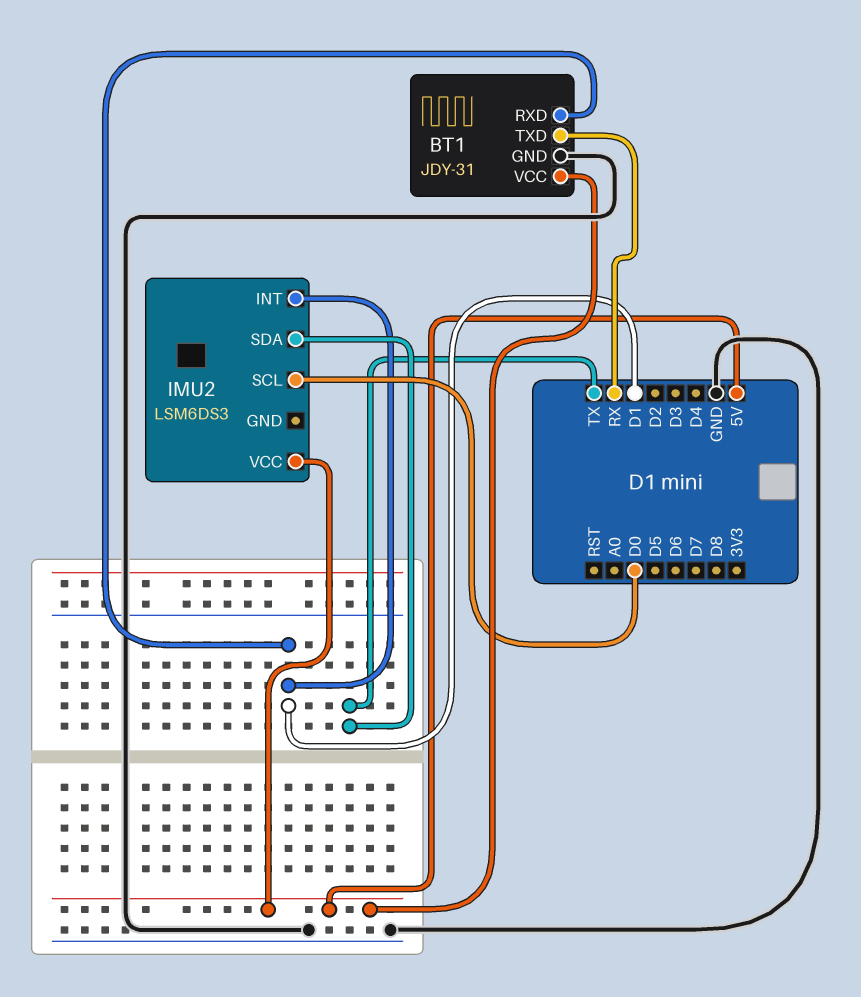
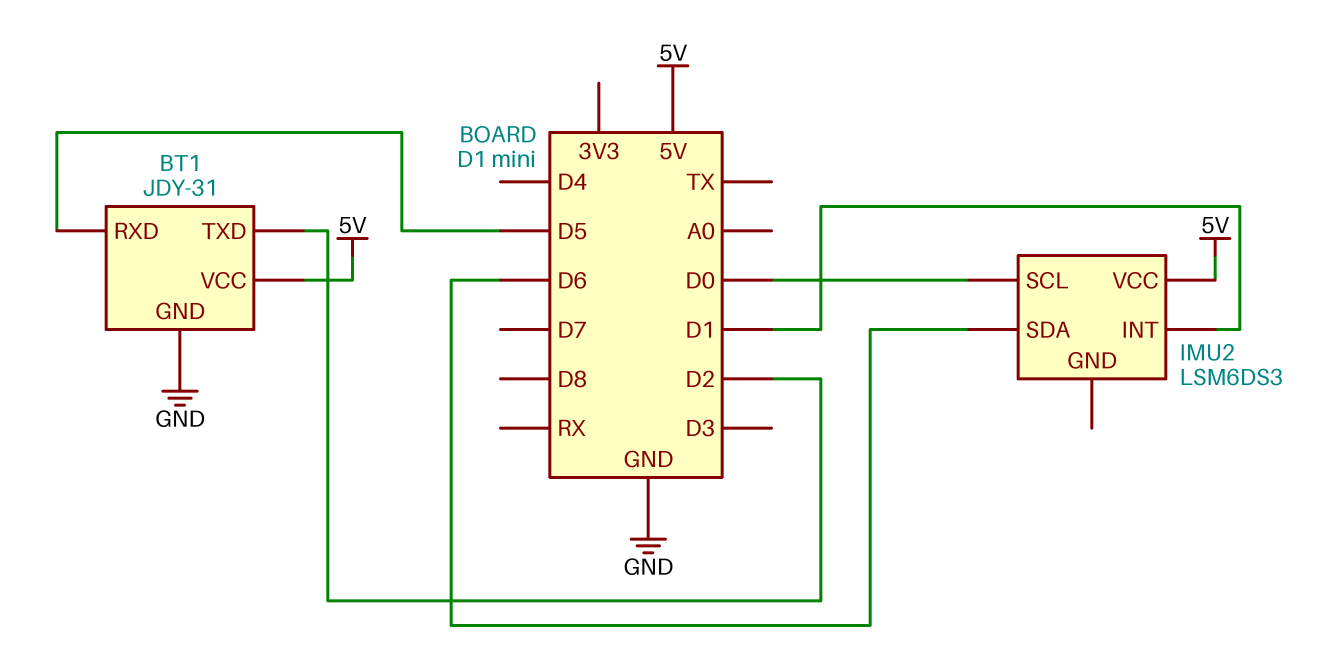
BT1 pin RXD: D1 -> D5
BT1 pin TXD: RX -> D2
IMU2 pin SDA: TX -> D6

